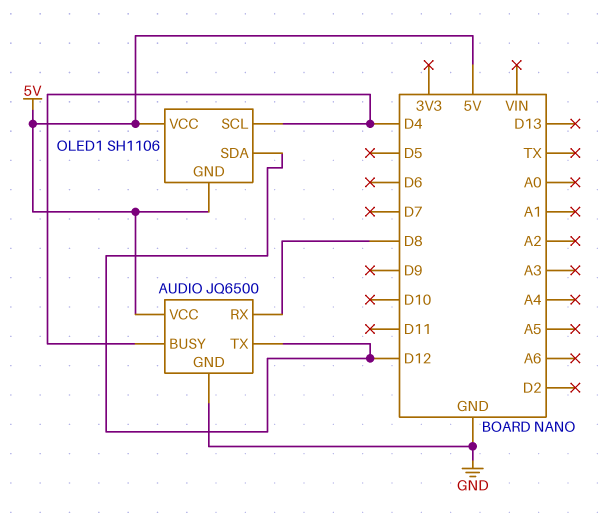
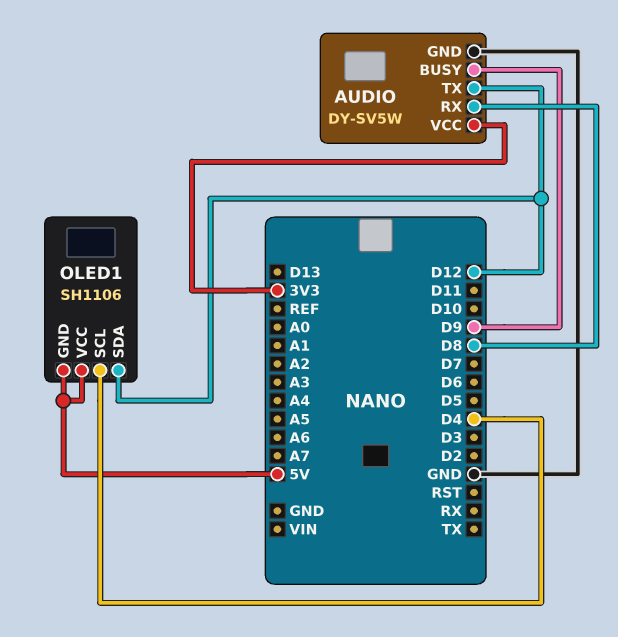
AUDIO: JQ6500 -> DY-SV5W
AUDIO pin BUSY: D4 -> D9
AUDIO pin VCC: 5V -> 3V3

